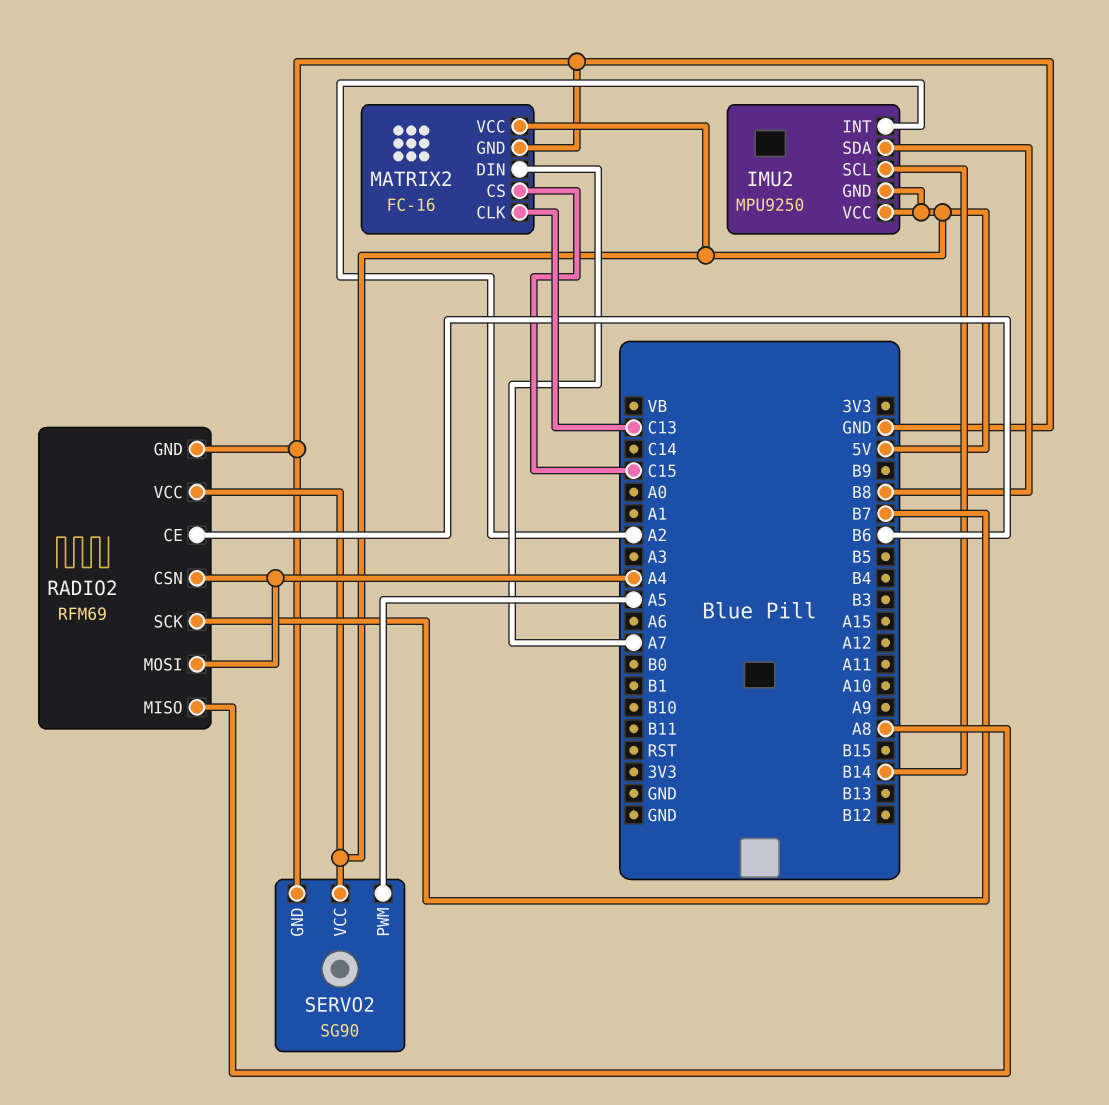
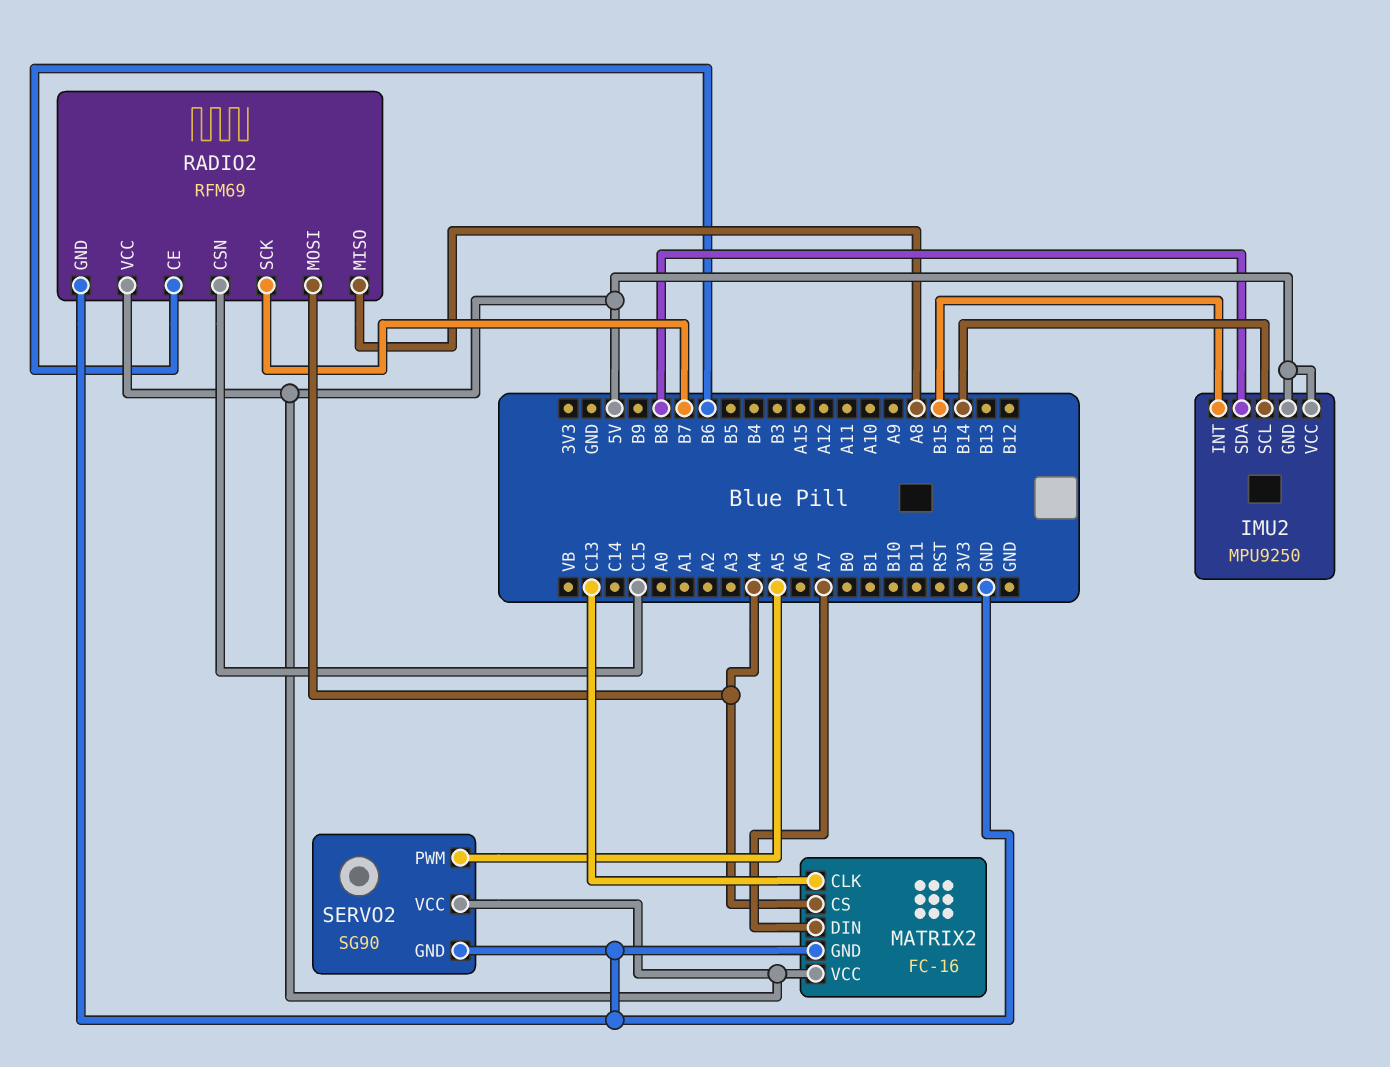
IMU2 pin INT: A2 -> B15
MATRIX2 pin CS: C15 -> A4
RADIO2 pin CSN: A4 -> C15

